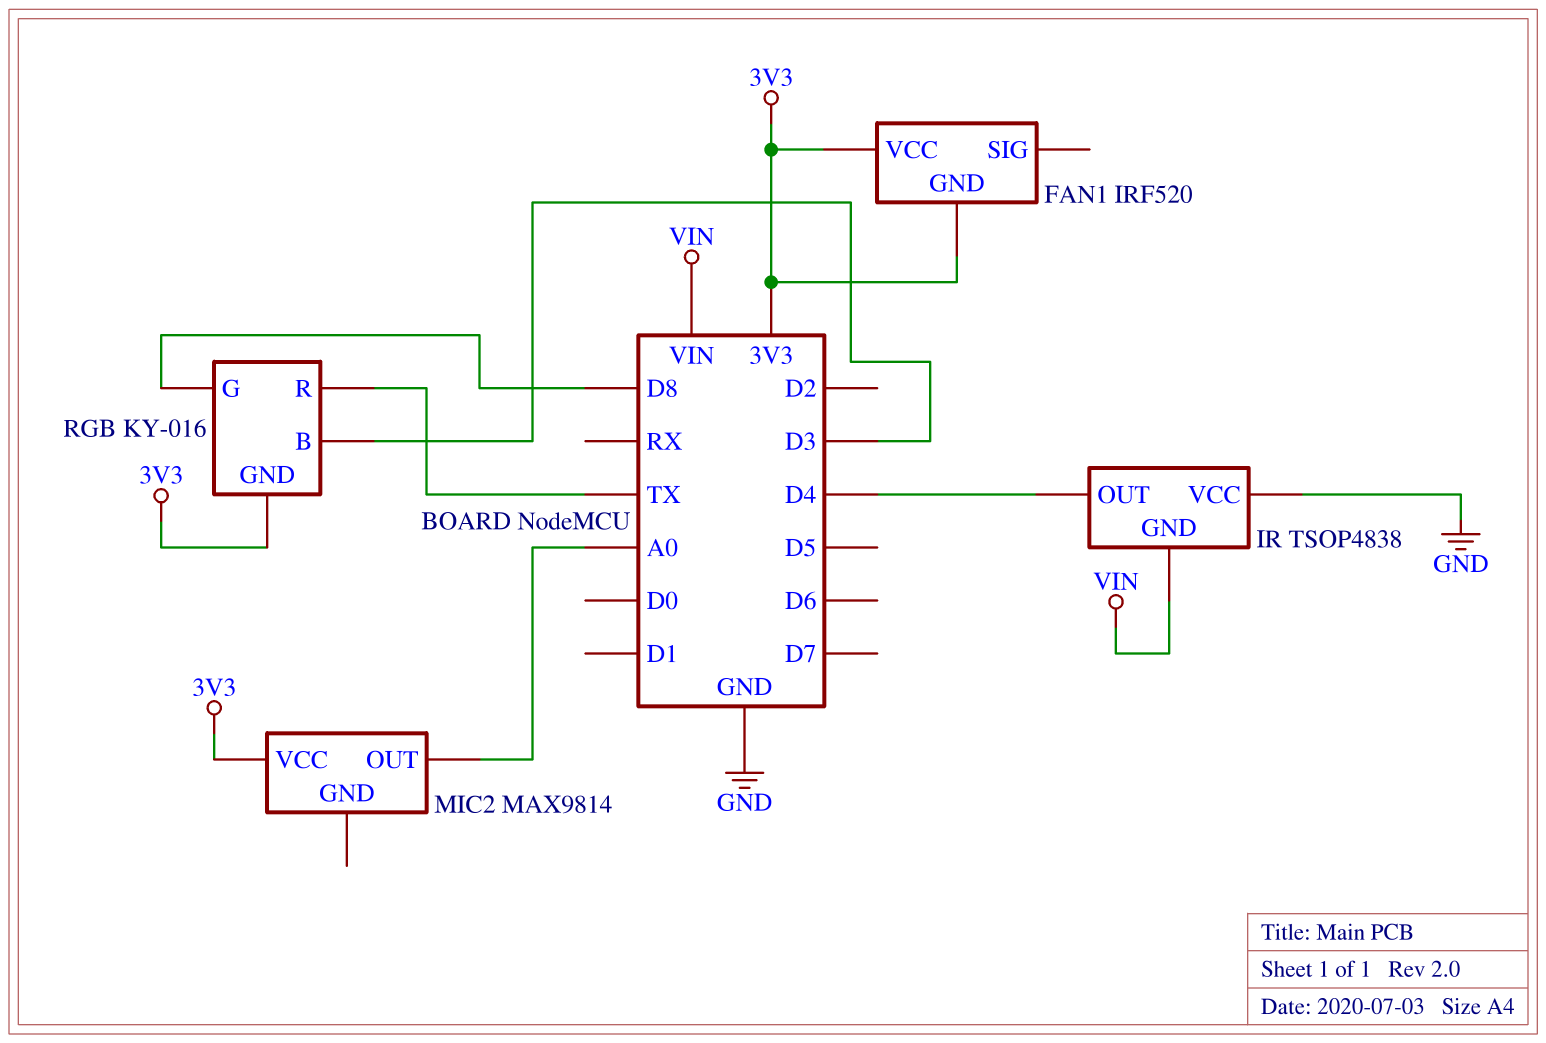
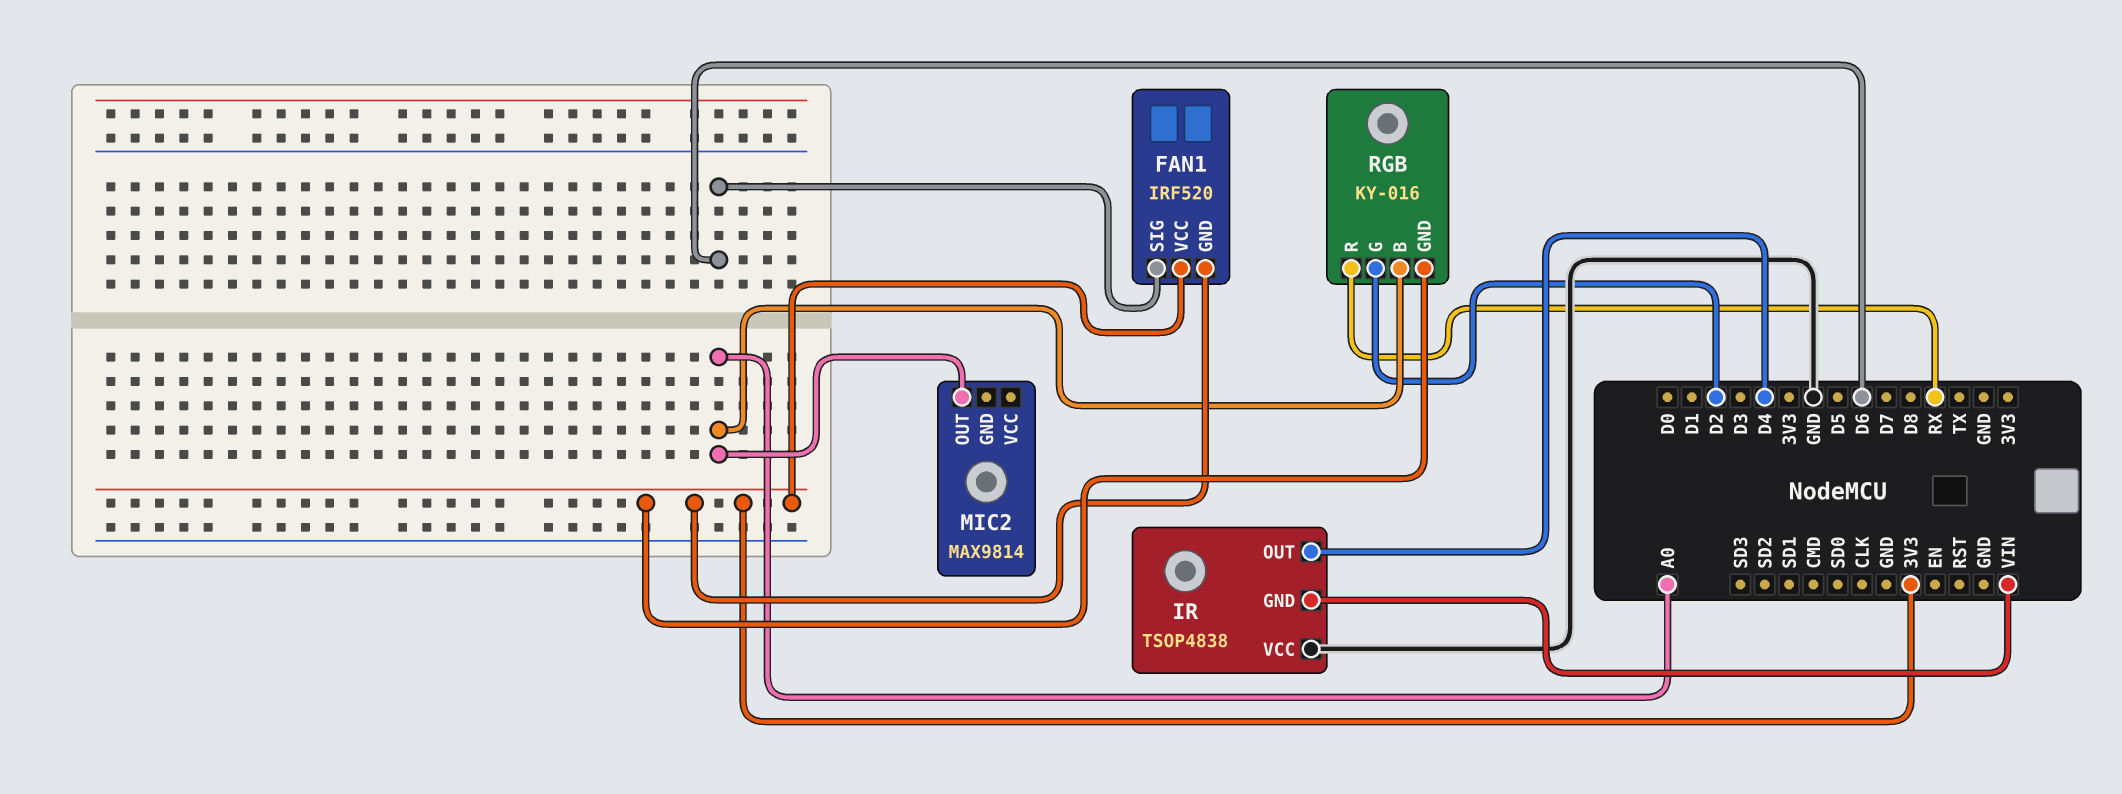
FAN1 pin SIG: none -> D6
MIC2 pin VCC: 3V3 -> none
RGB pin B: D3 -> A0
RGB pin G: D8 -> D2
RGB pin R: TX -> RX

